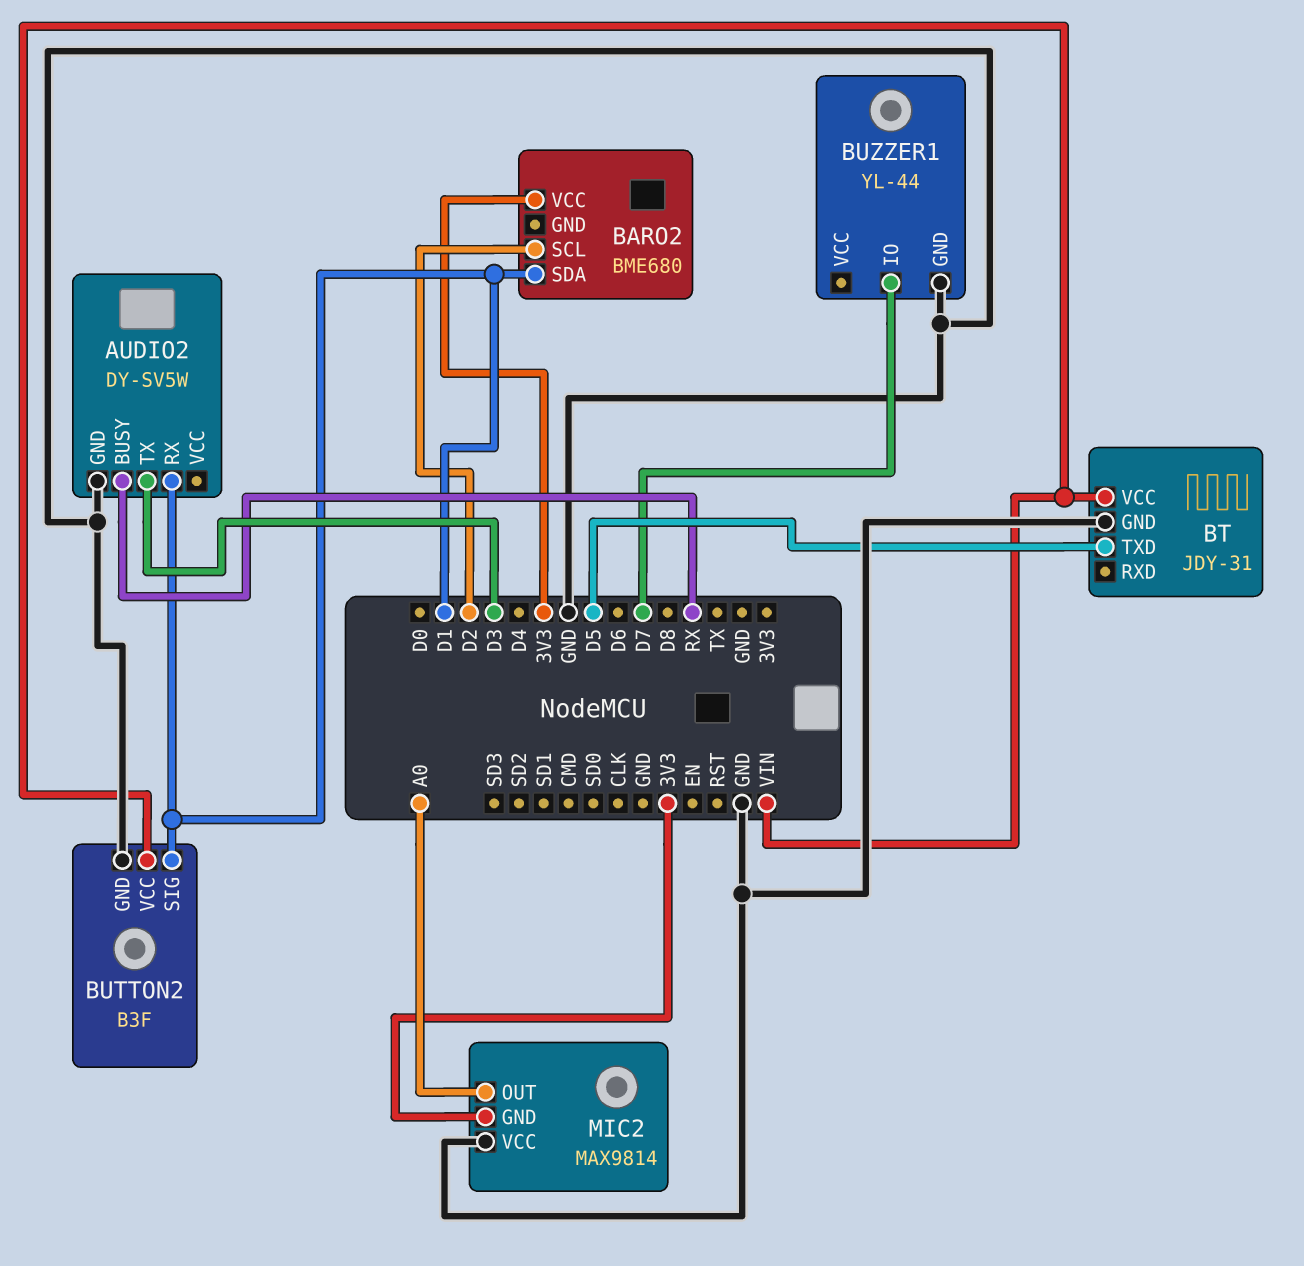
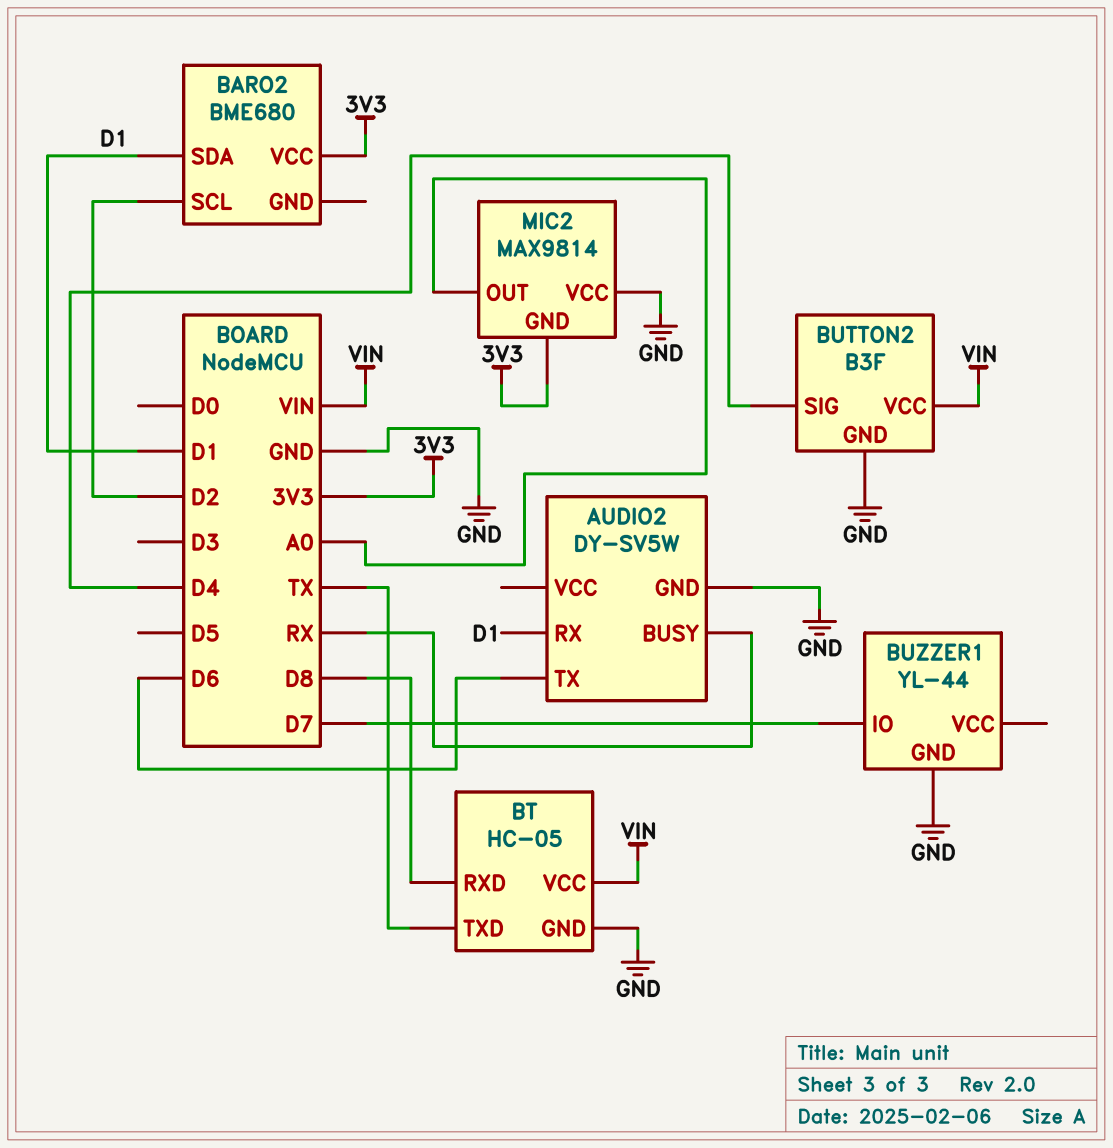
AUDIO2 pin TX: D3 -> D6
BT: JDY-31 -> HC-05
BT pin RXD: none -> D8
BT pin TXD: D5 -> TX
BUTTON2 pin SIG: D1 -> D4

